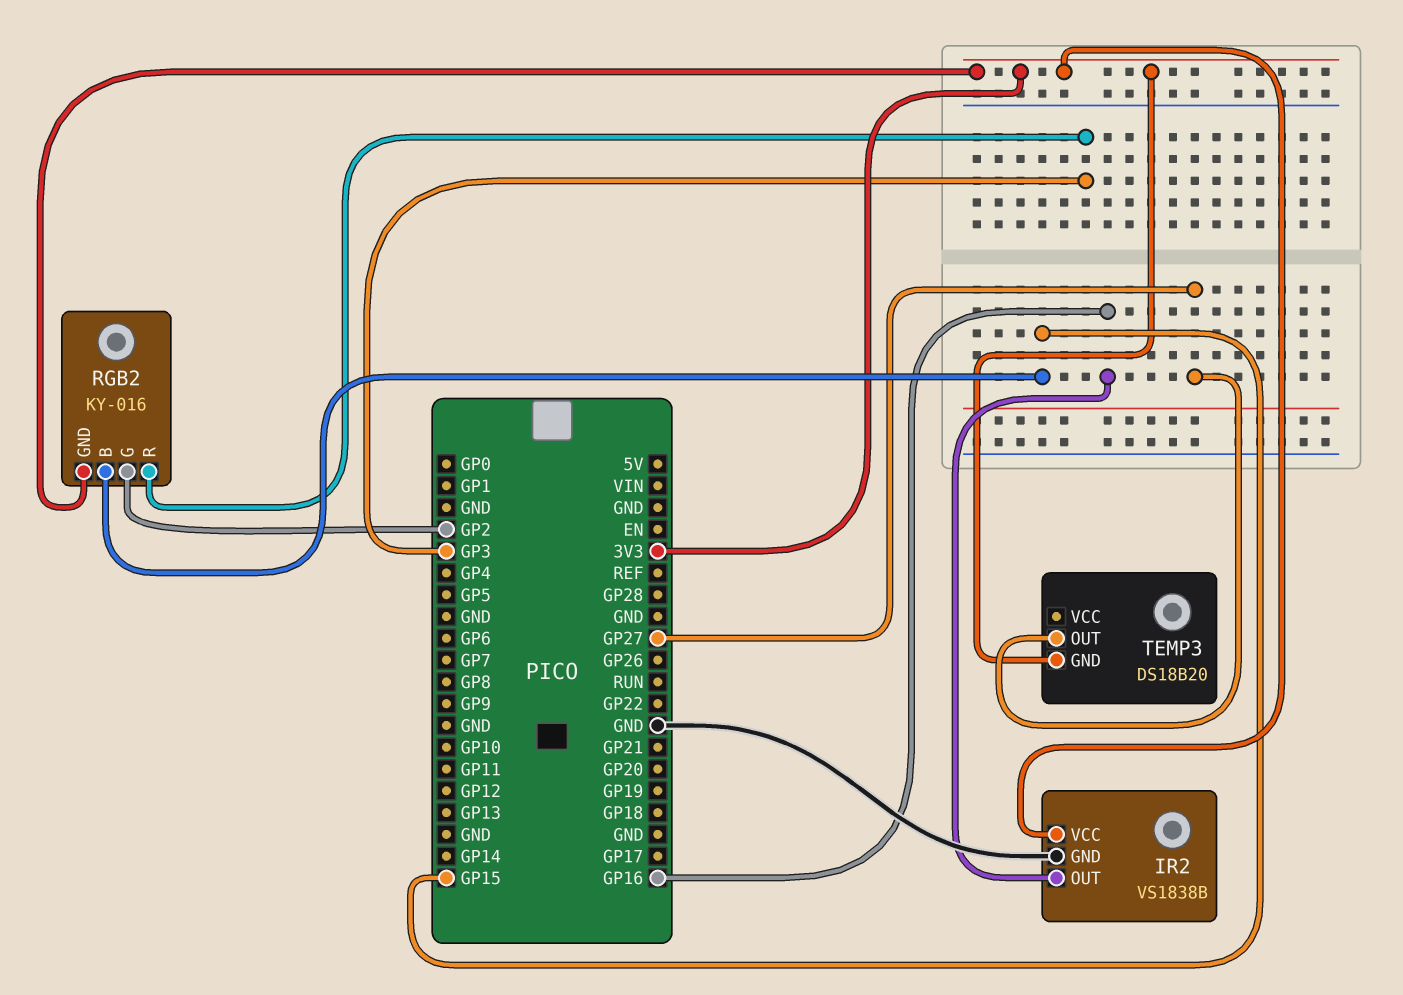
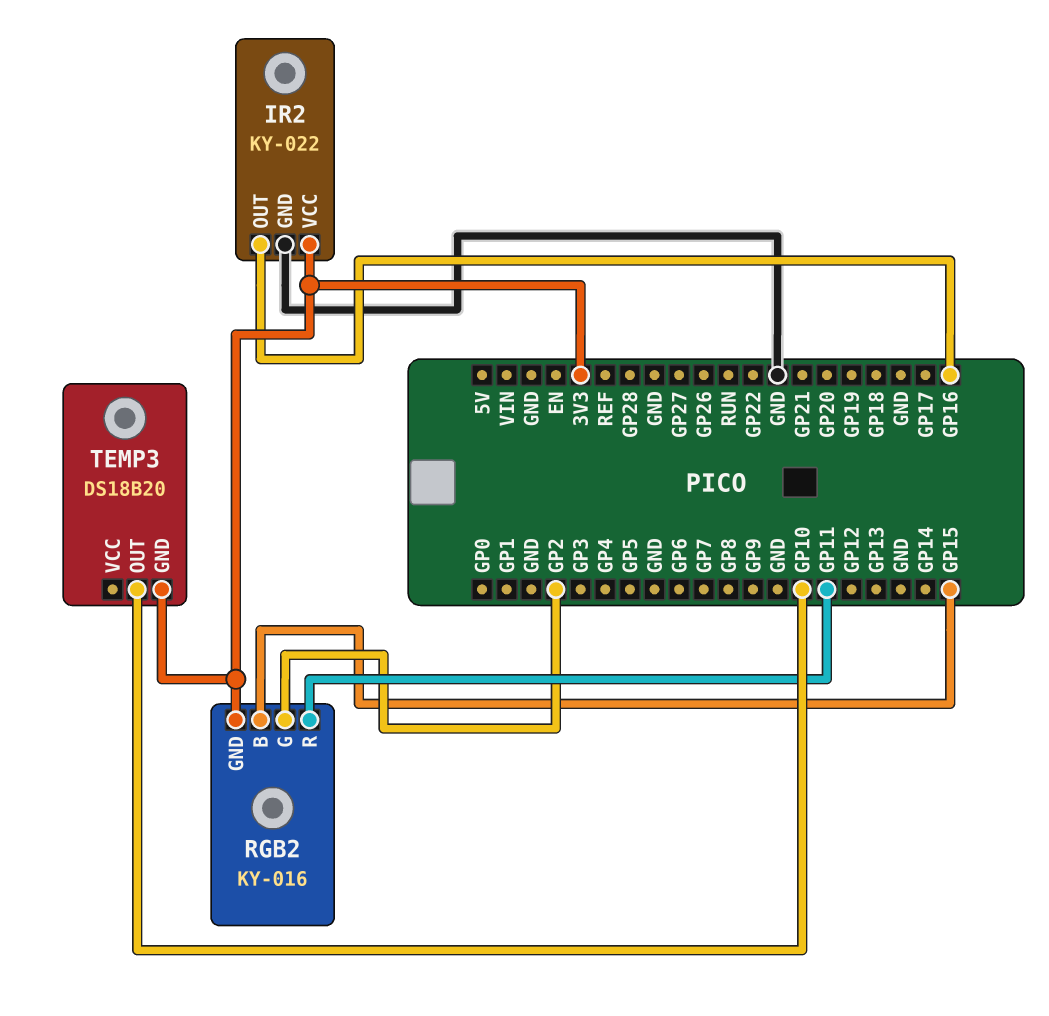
IR2: VS1838B -> KY-022
RGB2 pin R: GP3 -> GP11
TEMP3 pin OUT: GP27 -> GP10

